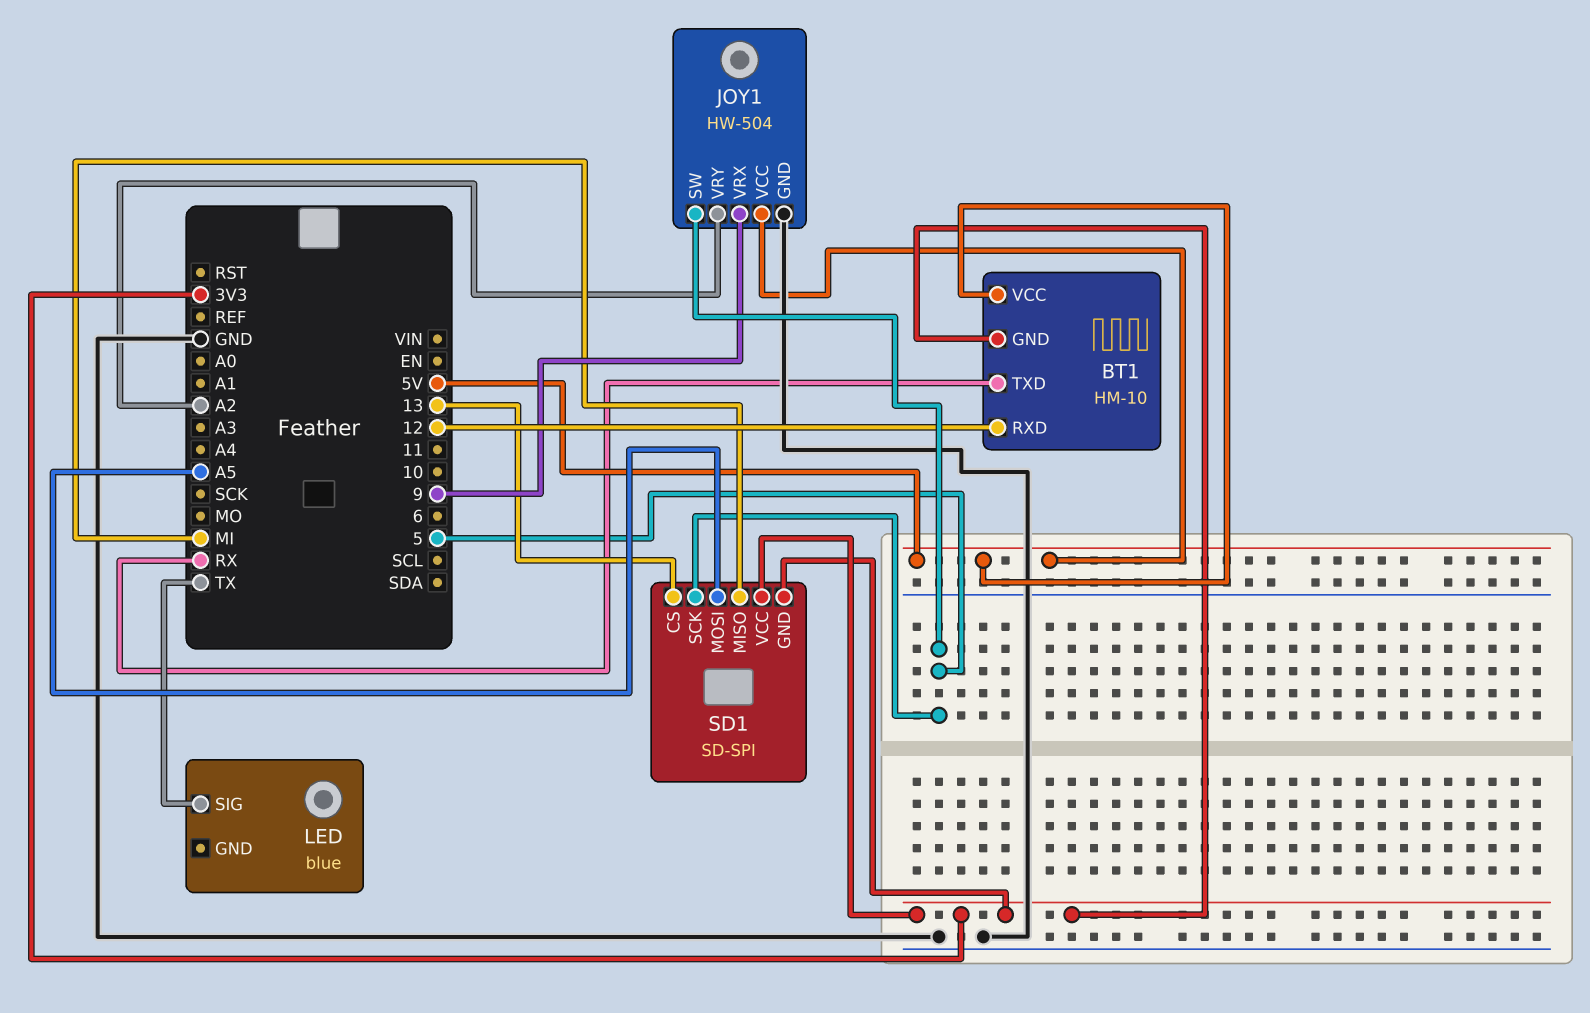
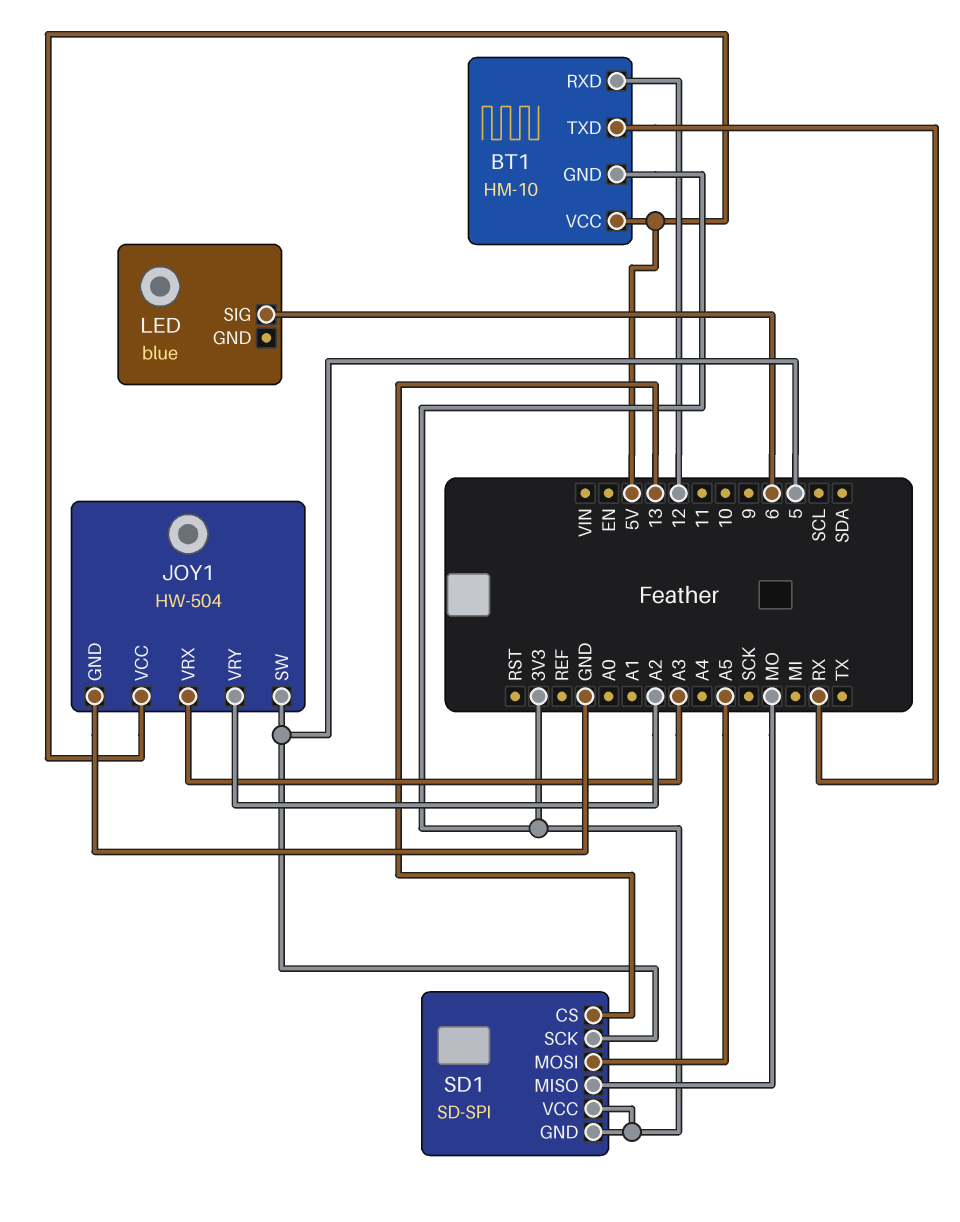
JOY1 pin VRX: 9 -> A3
LED pin SIG: TX -> 6
SD1 pin MISO: MI -> MO

